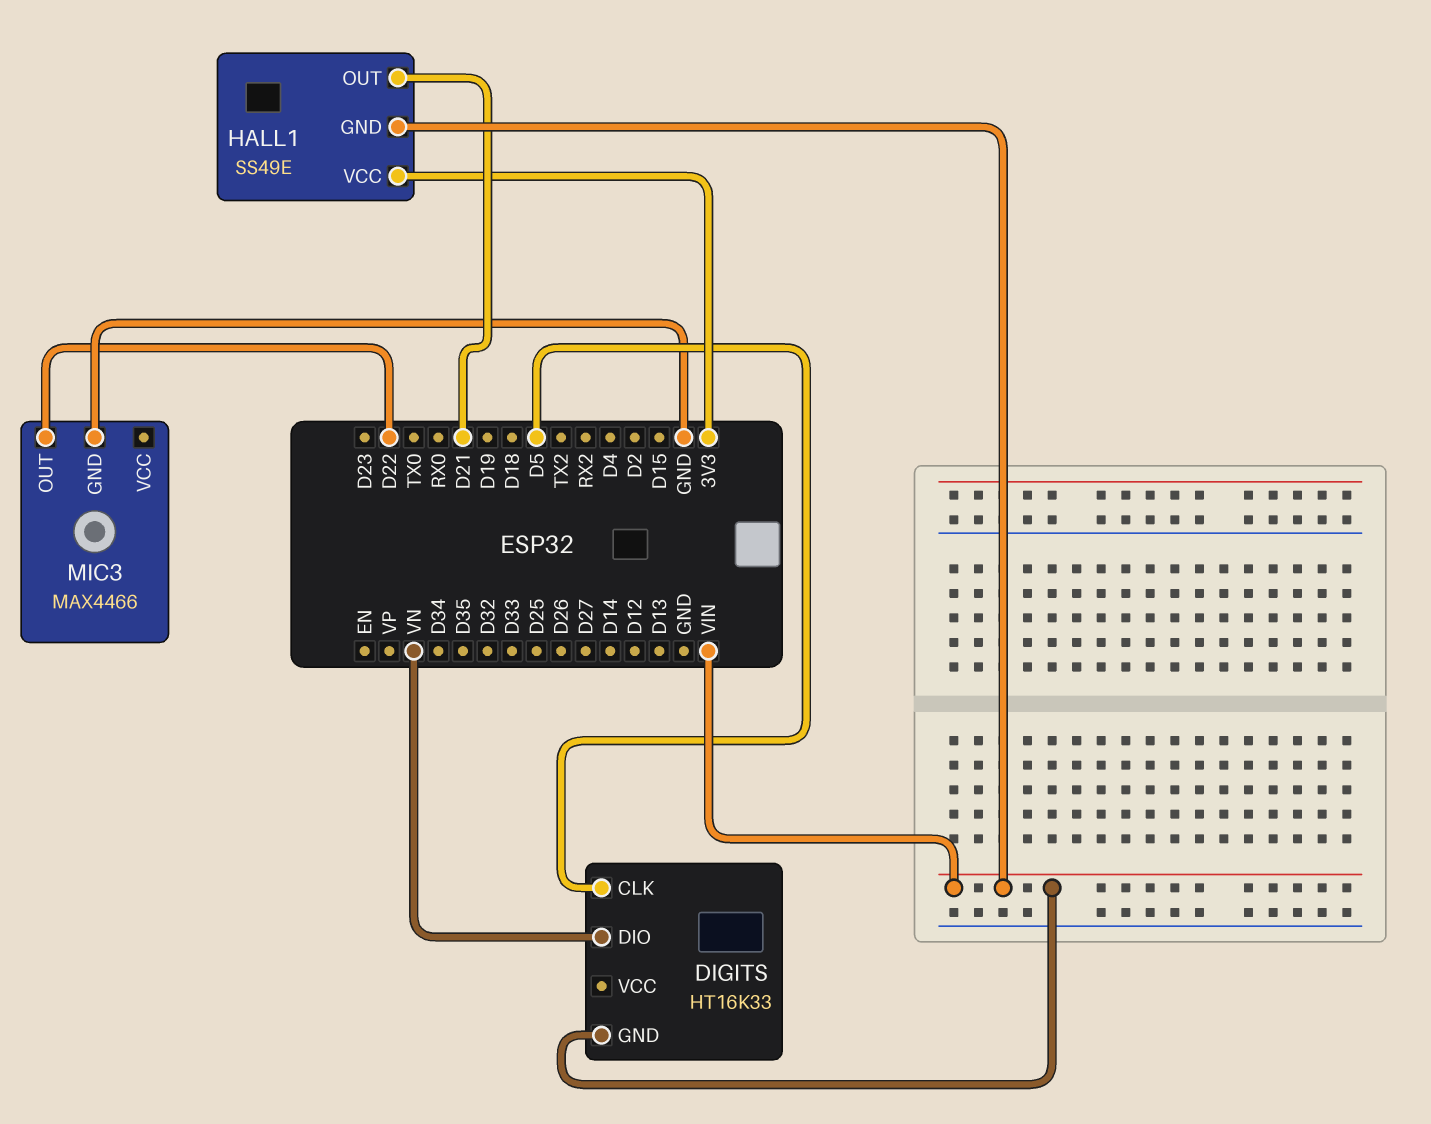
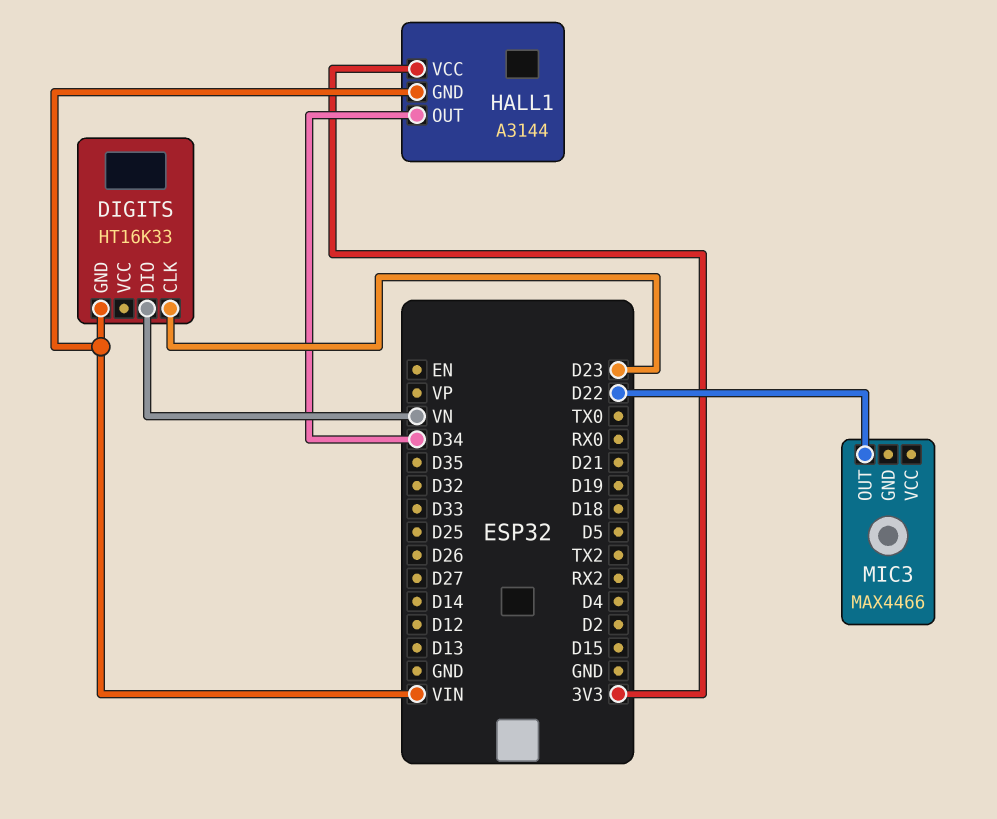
DIGITS pin CLK: D5 -> D23
HALL1: SS49E -> A3144
HALL1 pin OUT: D21 -> D34
MIC3 pin GND: GND -> none

